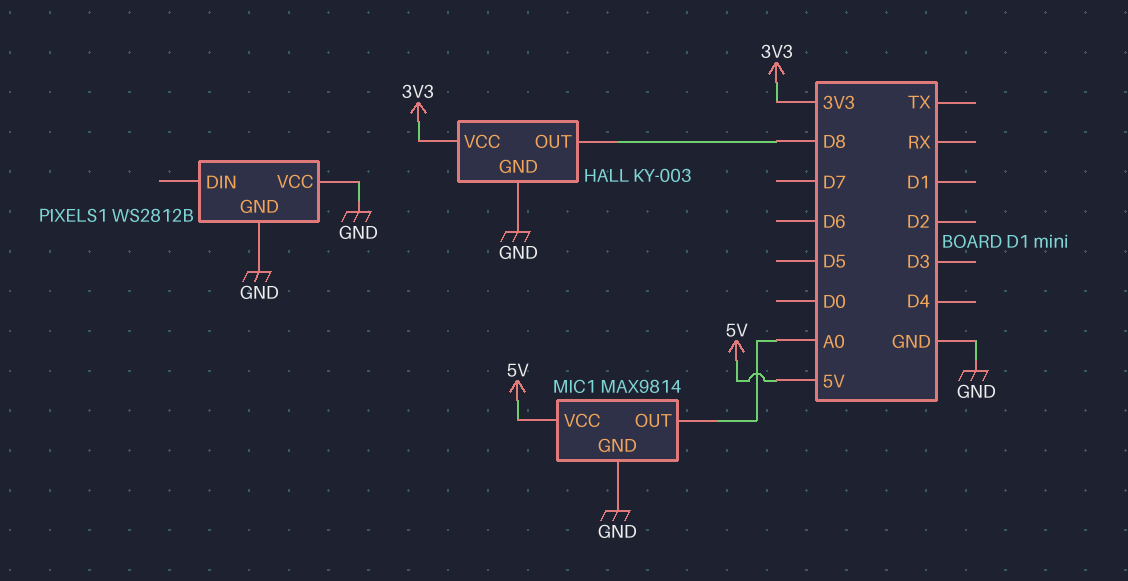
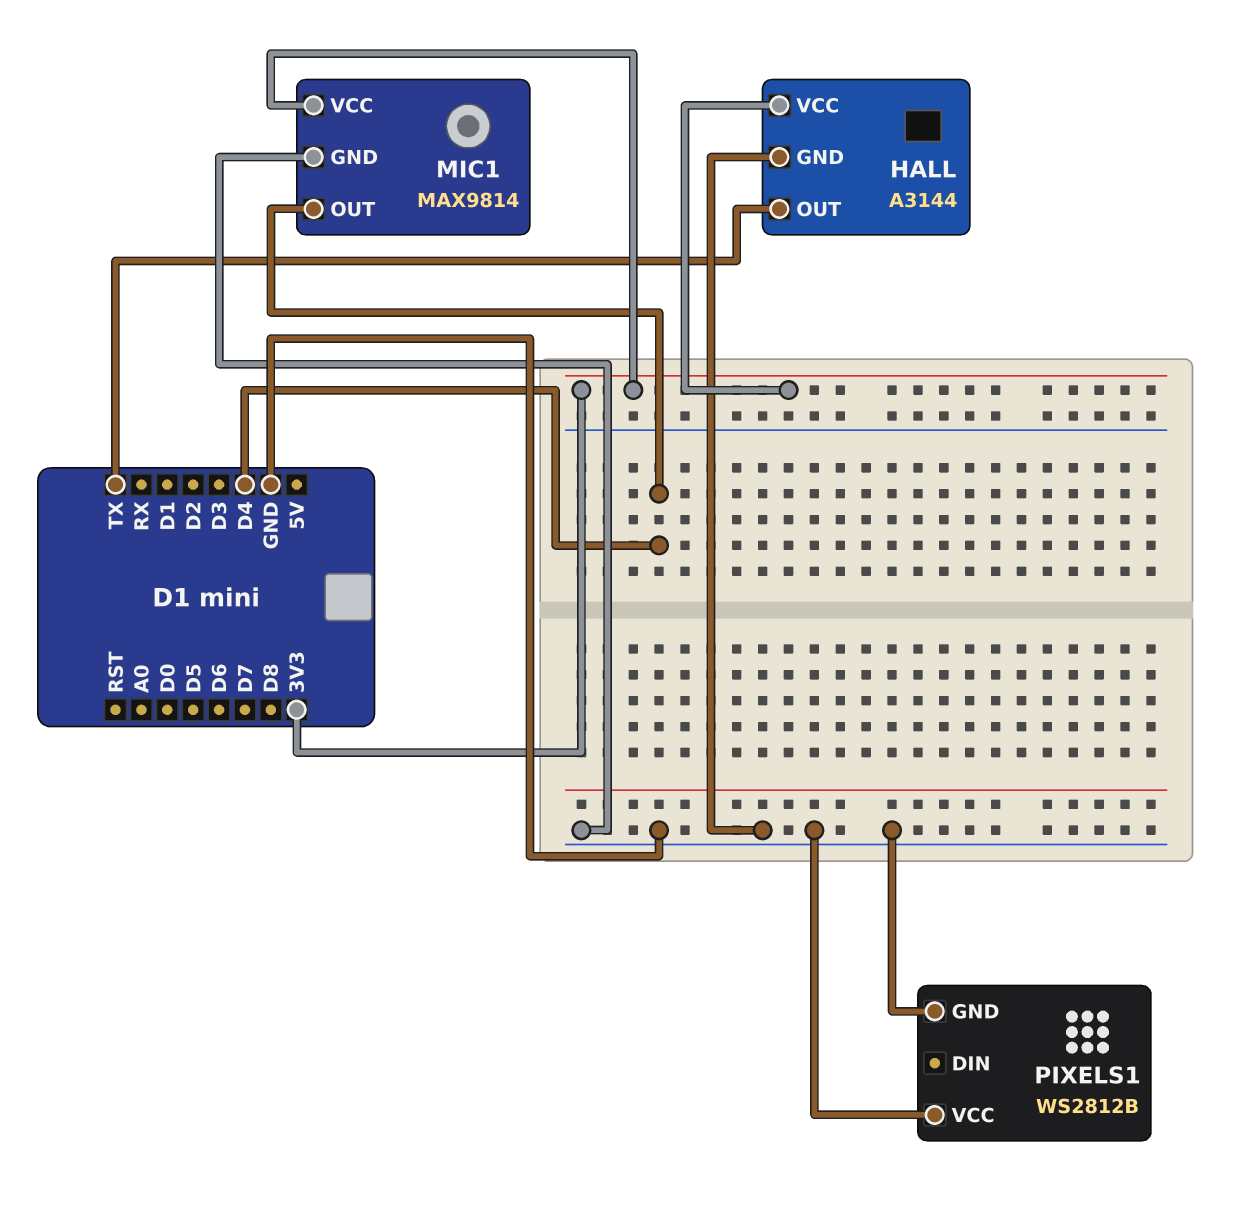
HALL: KY-003 -> A3144
HALL pin OUT: D8 -> TX
MIC1 pin OUT: A0 -> D4
MIC1 pin VCC: 5V -> 3V3

